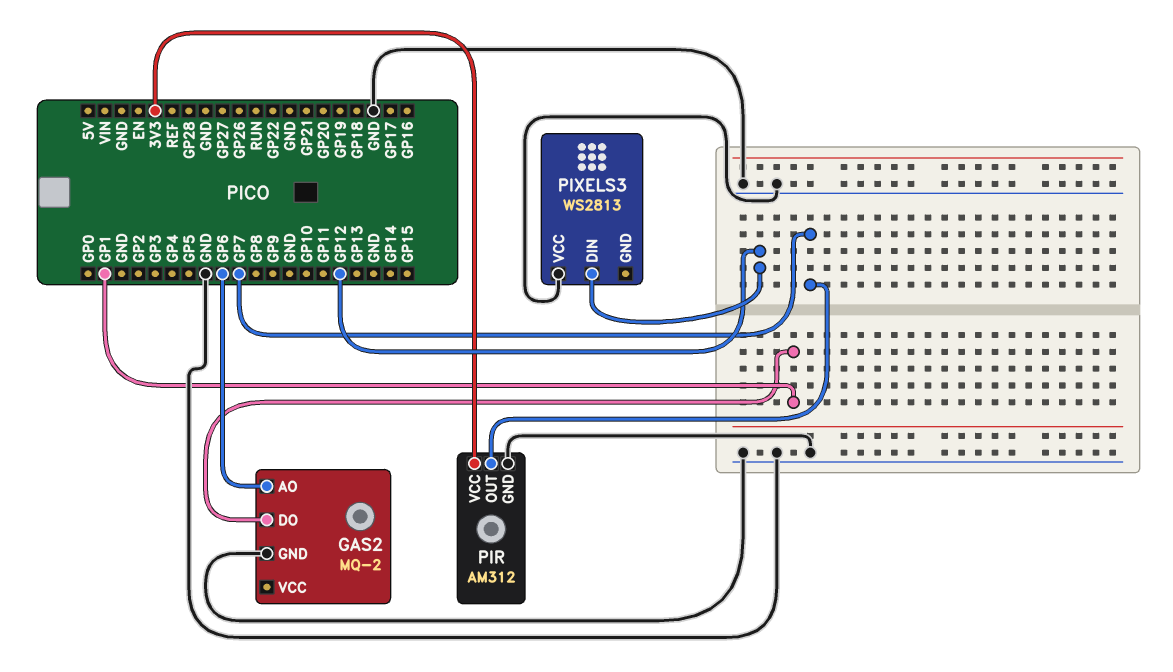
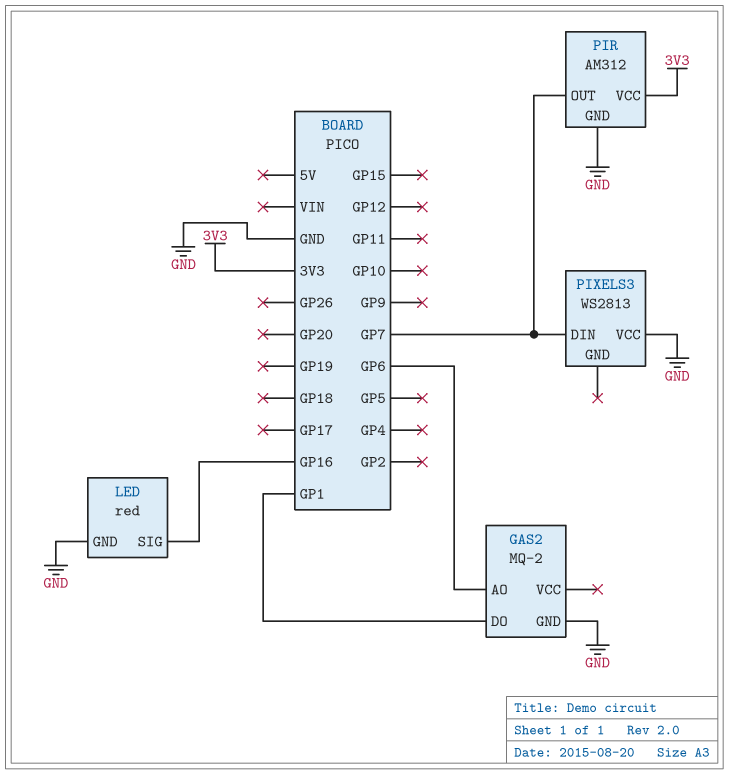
LED: none -> red
LED pin GND: none -> GND
LED pin SIG: none -> GP16
PIXELS3 pin DIN: GP12 -> GP7

